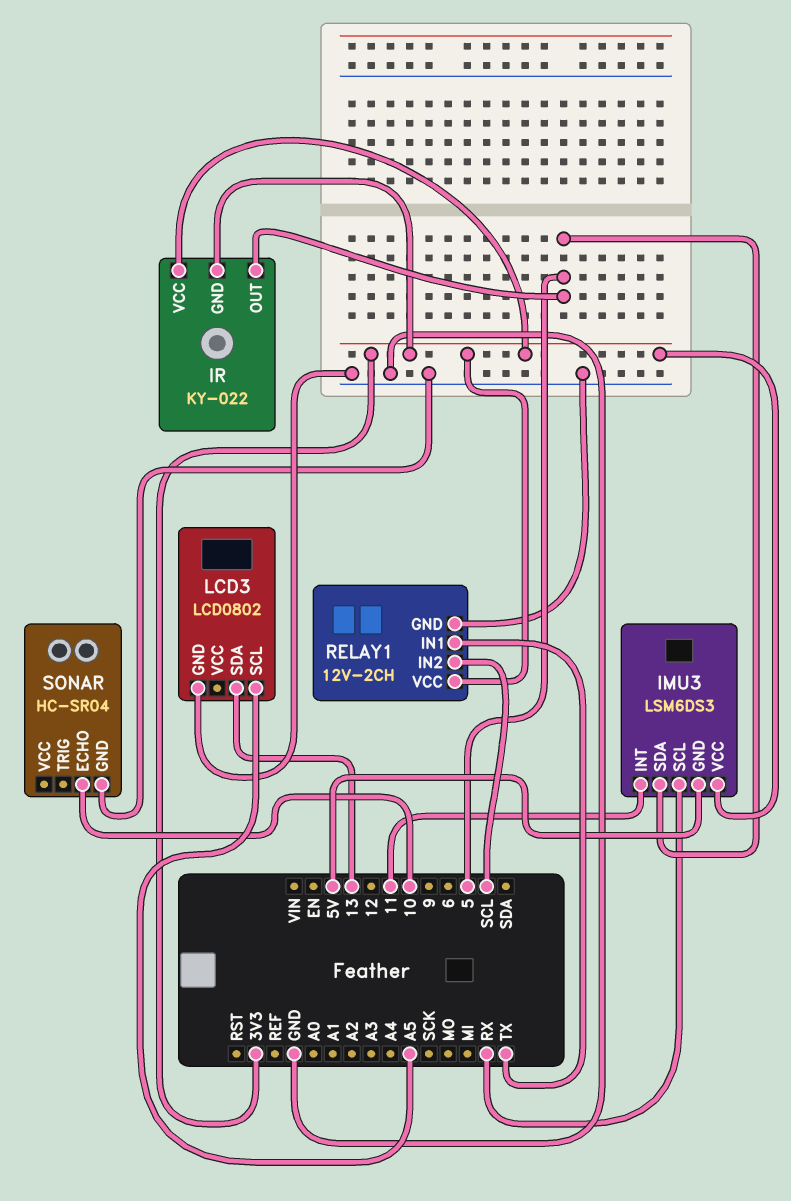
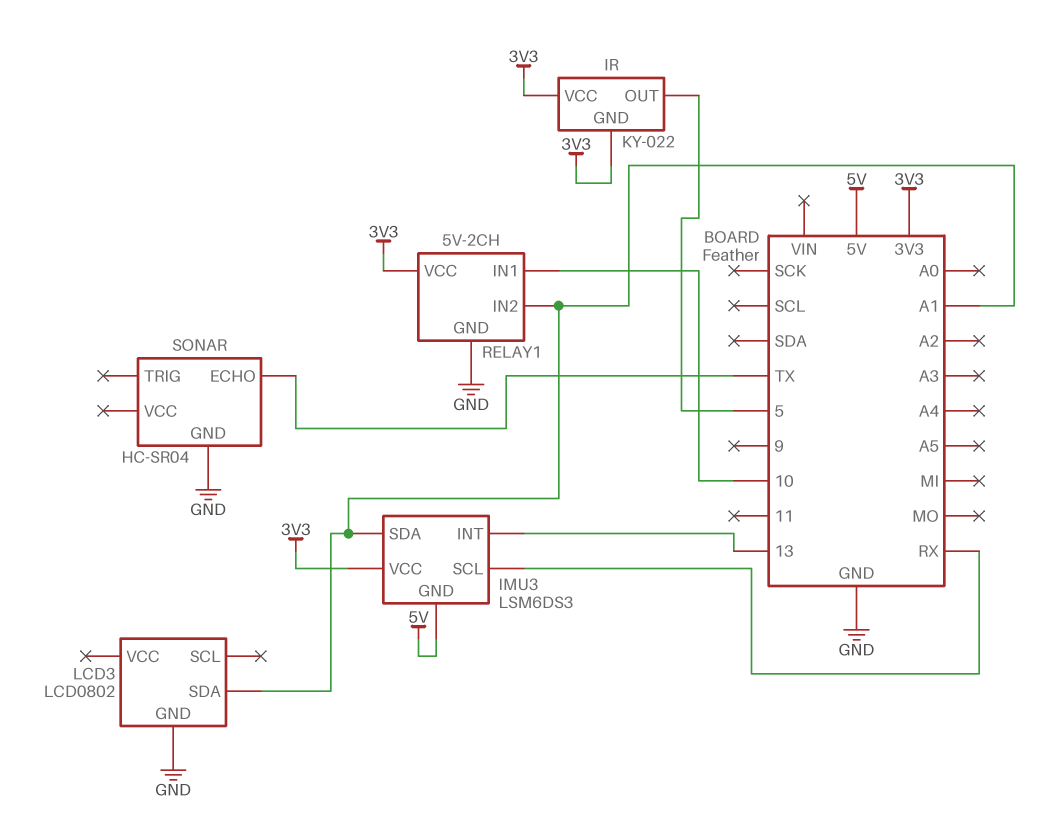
IMU3 pin INT: 11 -> 13
IMU3 pin SDA: 5 -> A1
LCD3 pin SCL: A5 -> none
LCD3 pin SDA: 13 -> A1
RELAY1: 12V-2CH -> 5V-2CH
RELAY1 pin IN1: TX -> 10
RELAY1 pin IN2: SCL -> A1
SONAR pin ECHO: 10 -> TX

